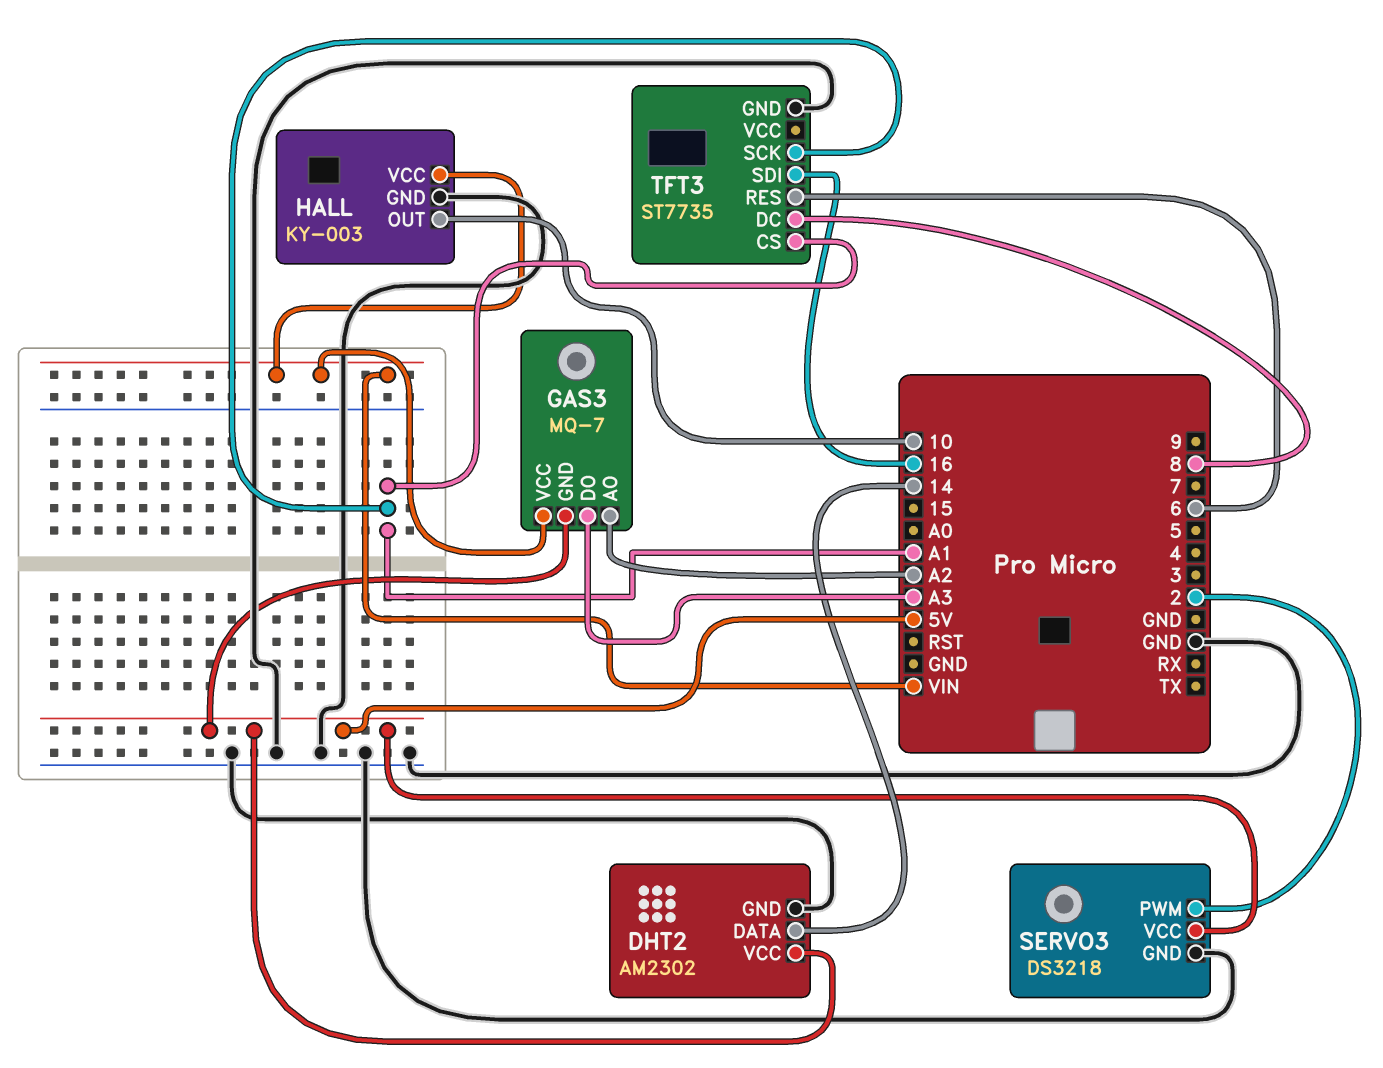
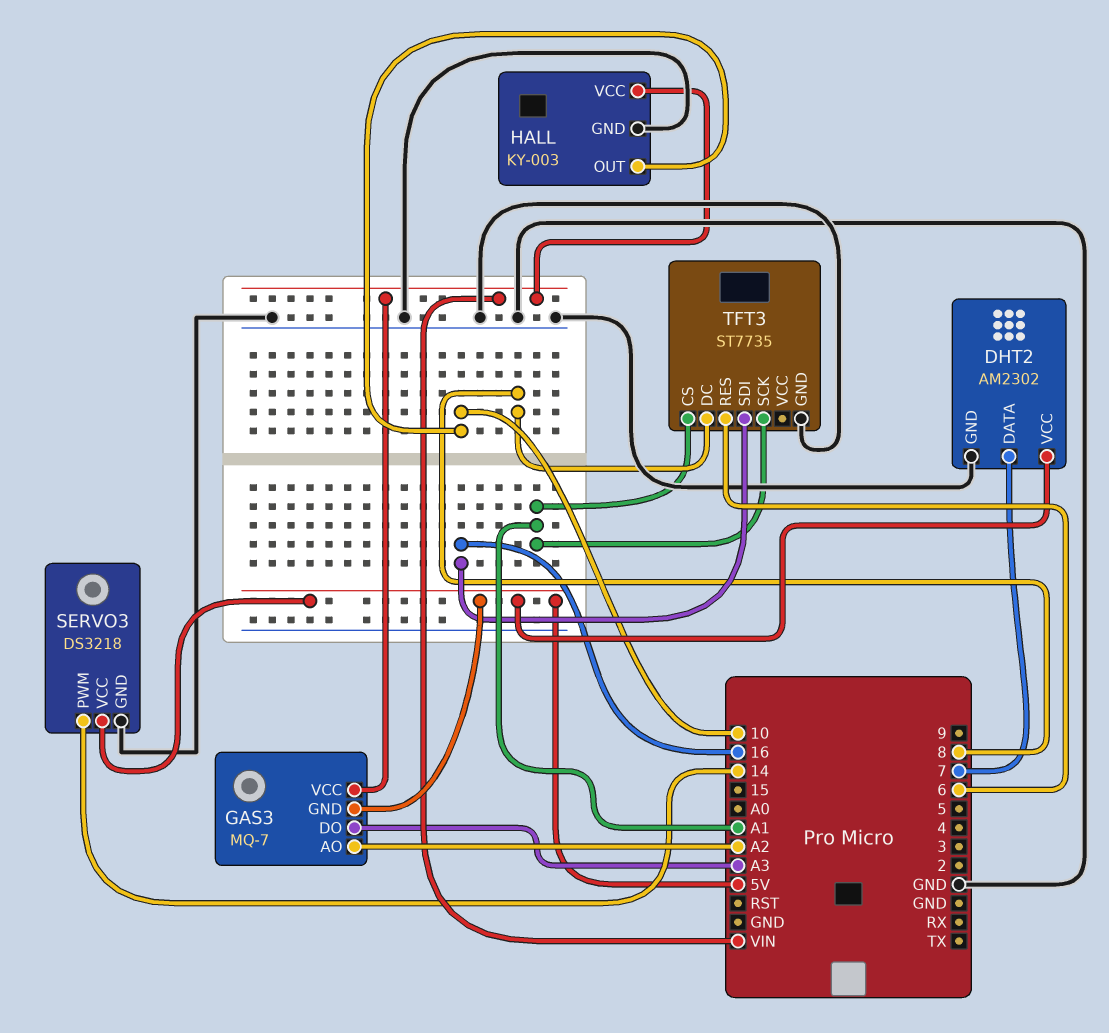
DHT2 pin DATA: 14 -> 7
SERVO3 pin PWM: 2 -> 14

